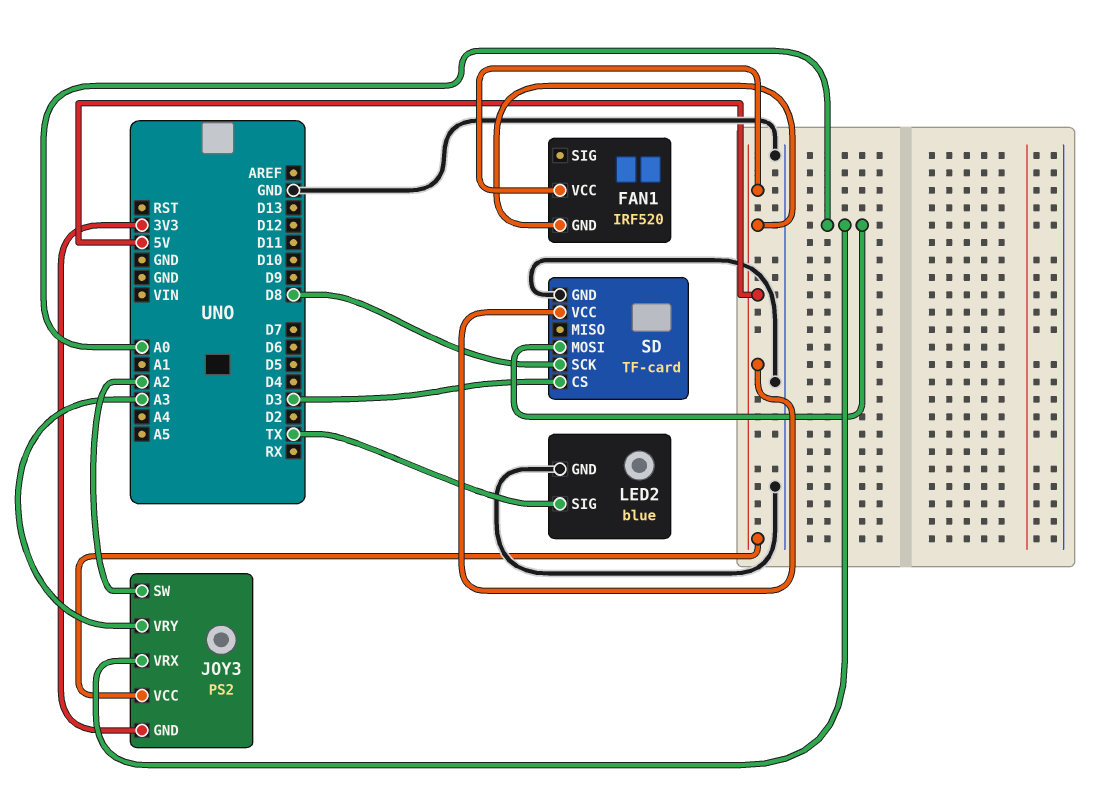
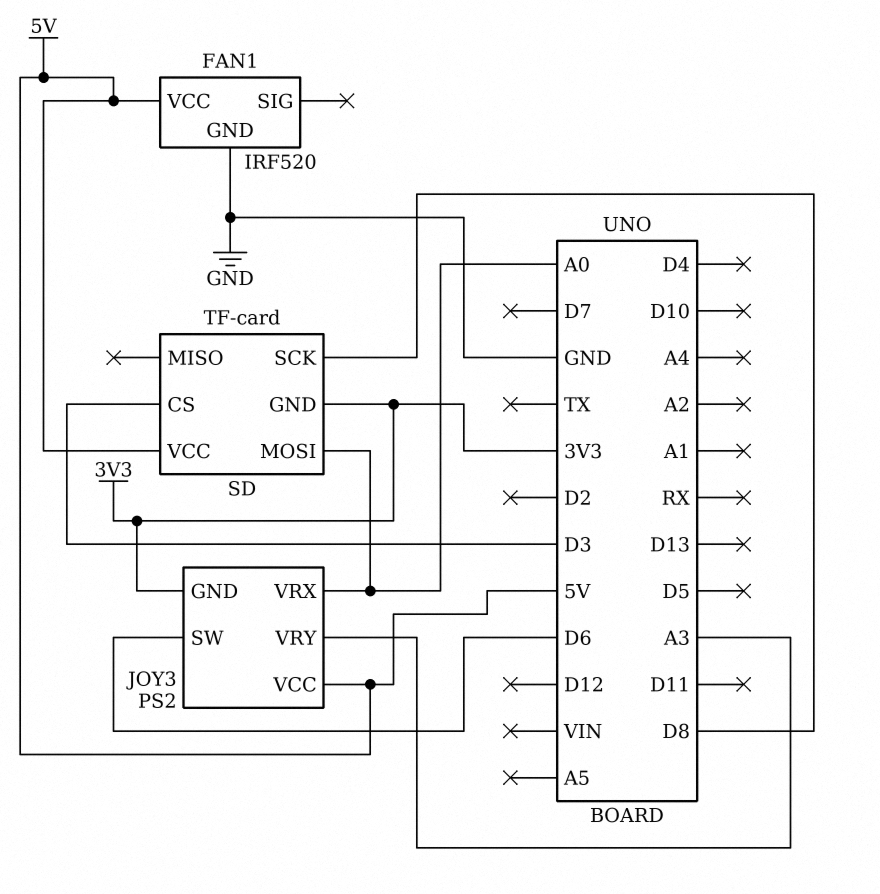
FAN1 pin GND: 5V -> GND
JOY3 pin SW: A2 -> D6
LED2: blue -> none
LED2 pin GND: GND -> none
LED2 pin SIG: TX -> none
SD pin GND: GND -> 3V3

